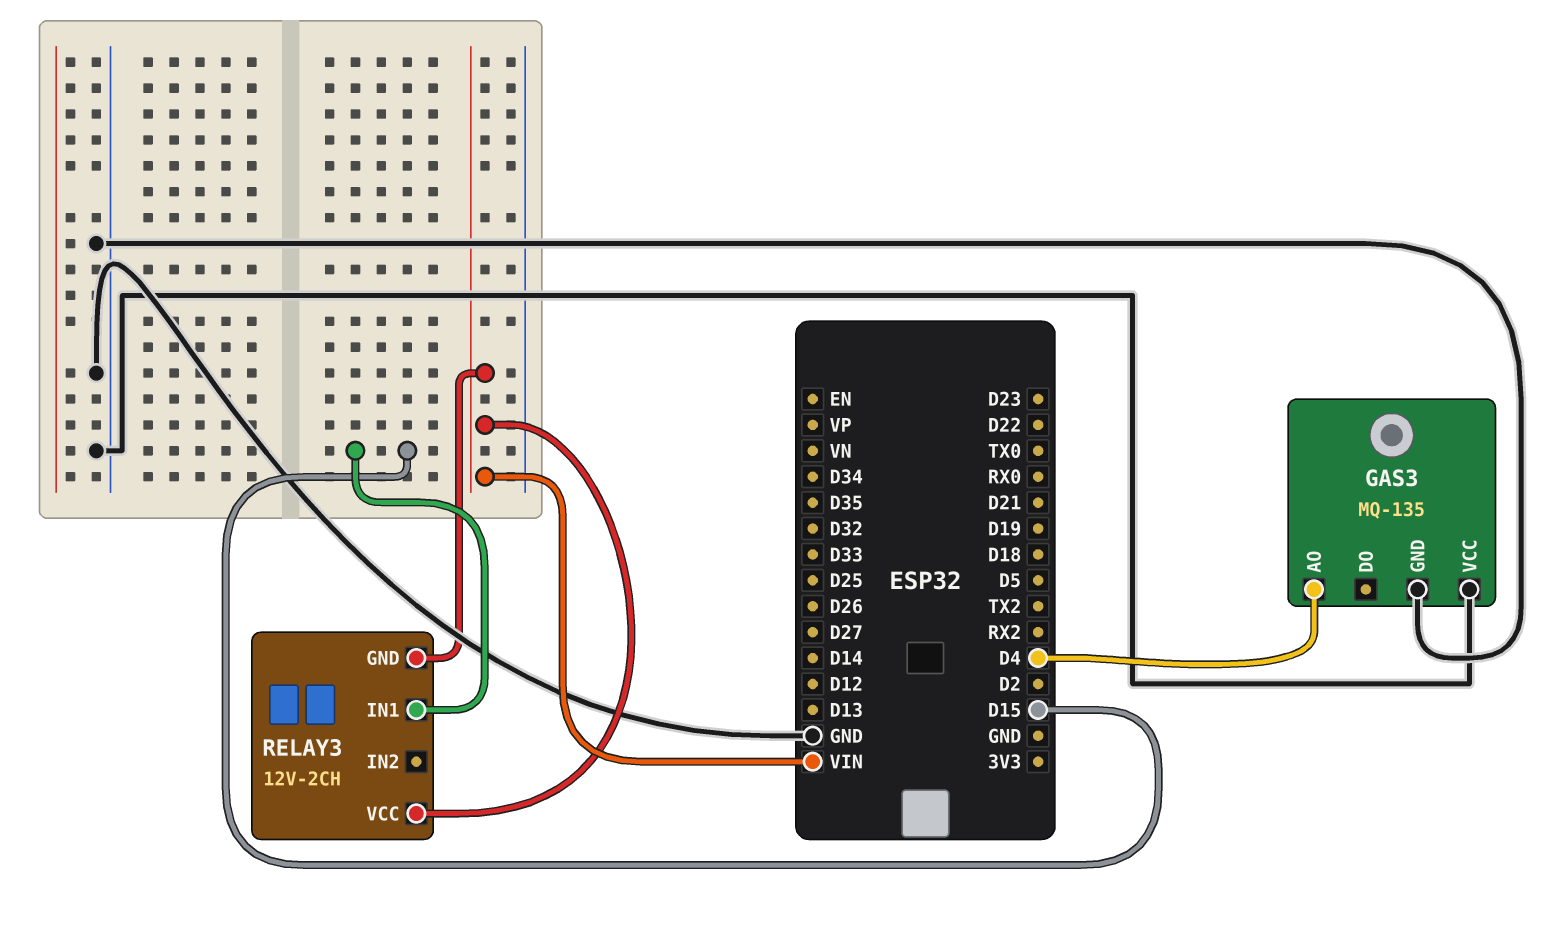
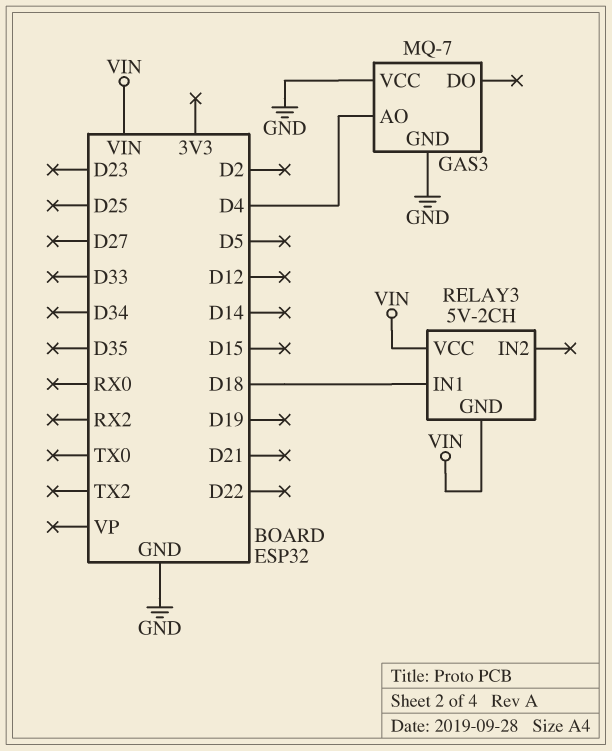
GAS3: MQ-135 -> MQ-7
RELAY3: 12V-2CH -> 5V-2CH
RELAY3 pin IN1: D15 -> D18

